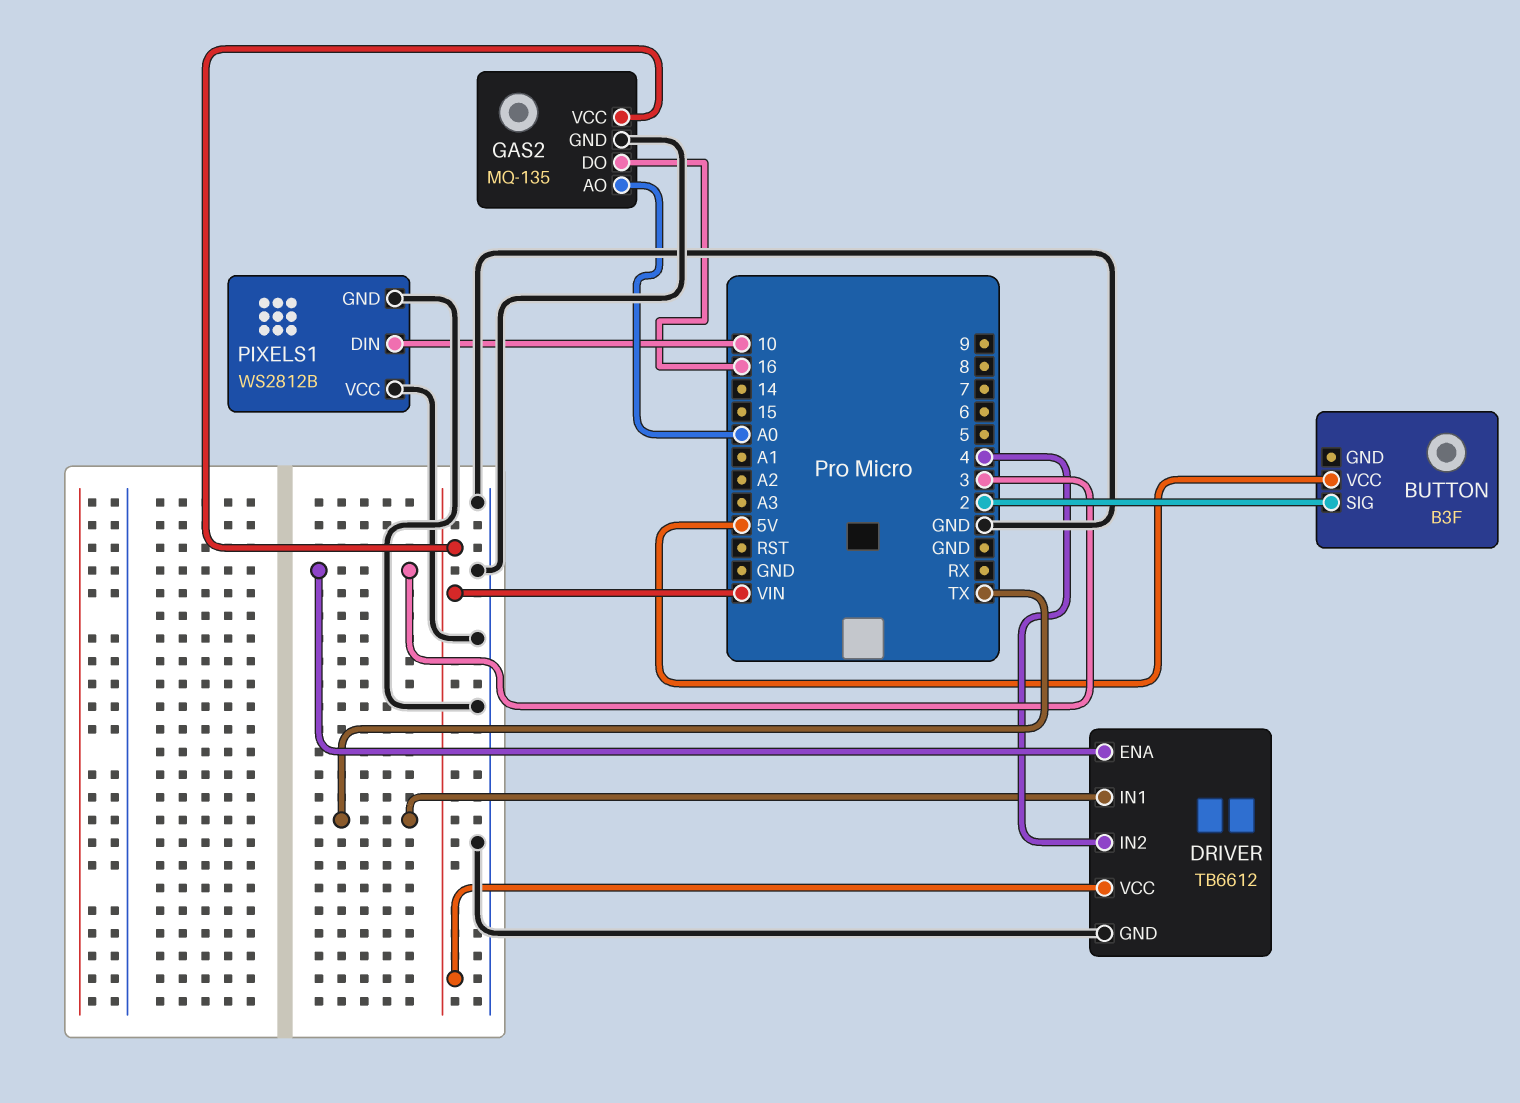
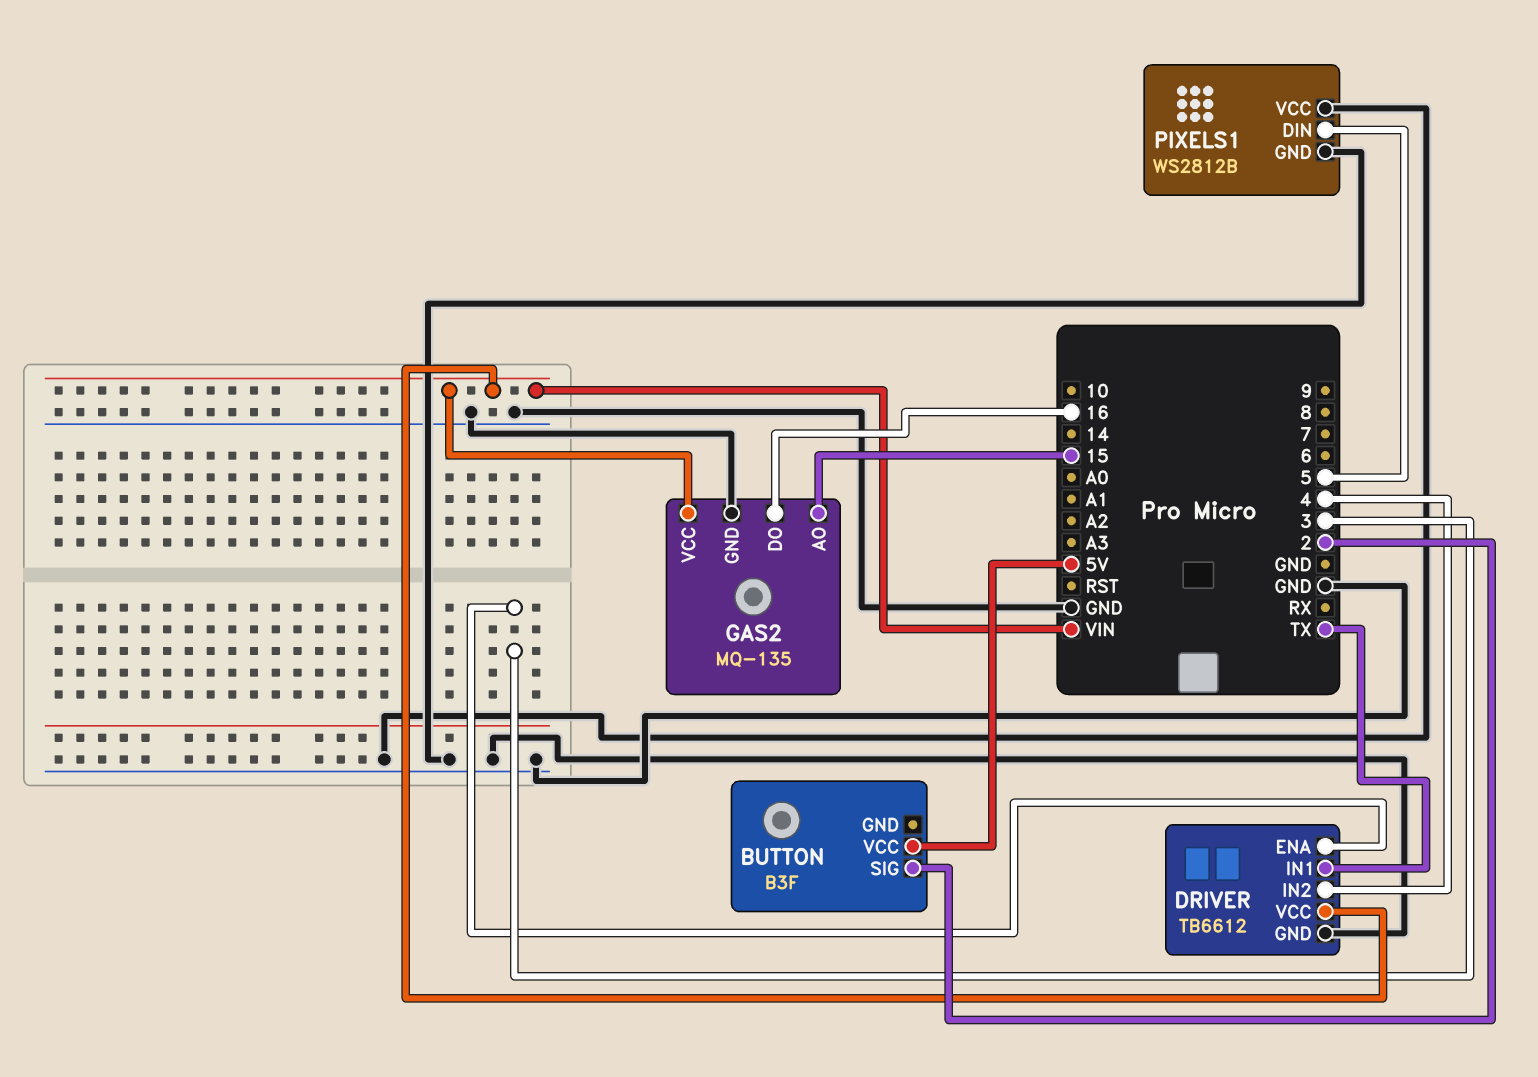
GAS2 pin AO: A0 -> 15
PIXELS1 pin DIN: 10 -> 5

